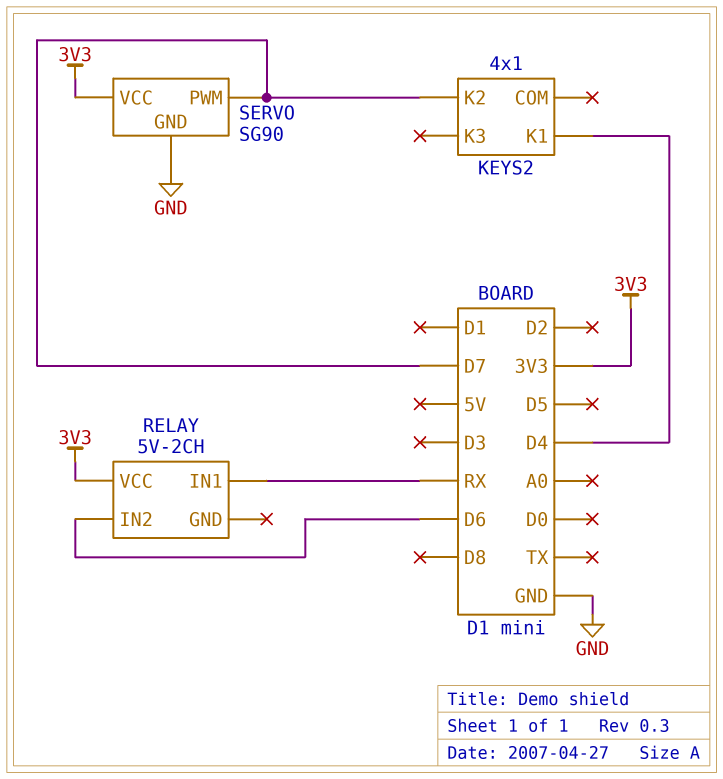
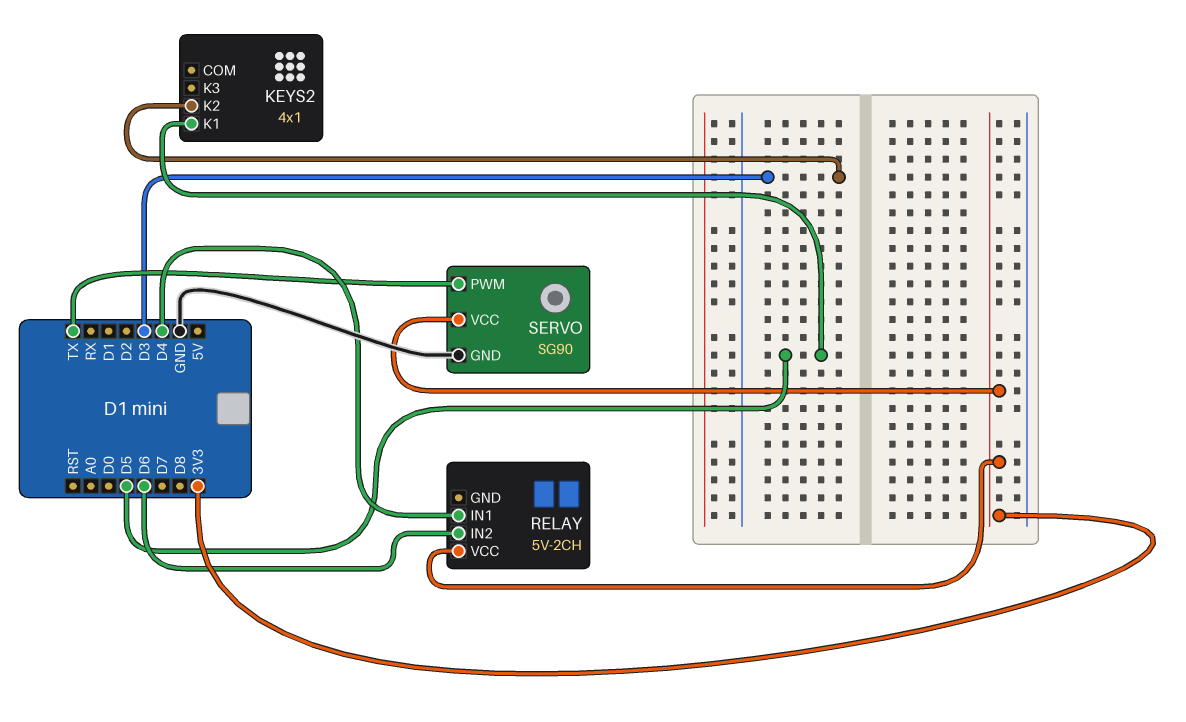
KEYS2 pin K1: D4 -> D5
KEYS2 pin K2: D7 -> D3
RELAY pin IN1: RX -> D4
SERVO pin PWM: D7 -> TX

